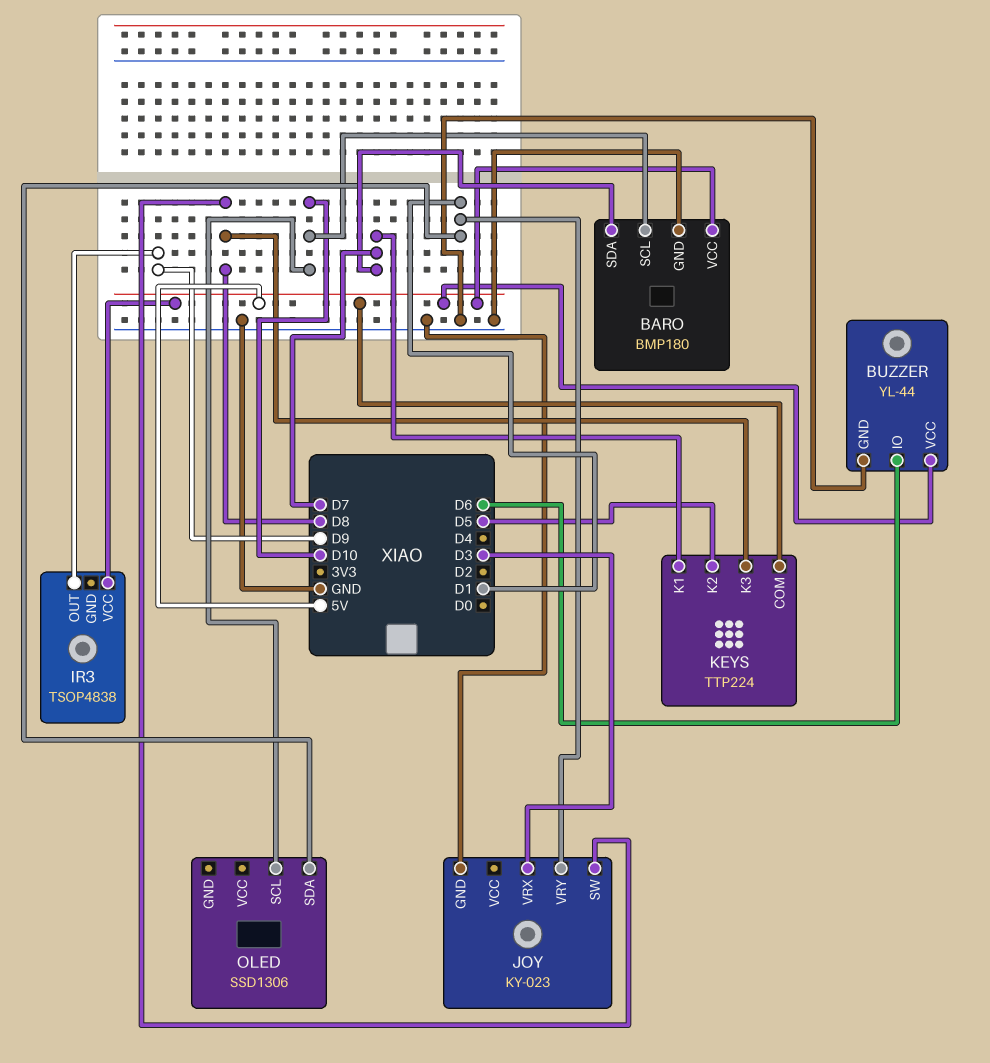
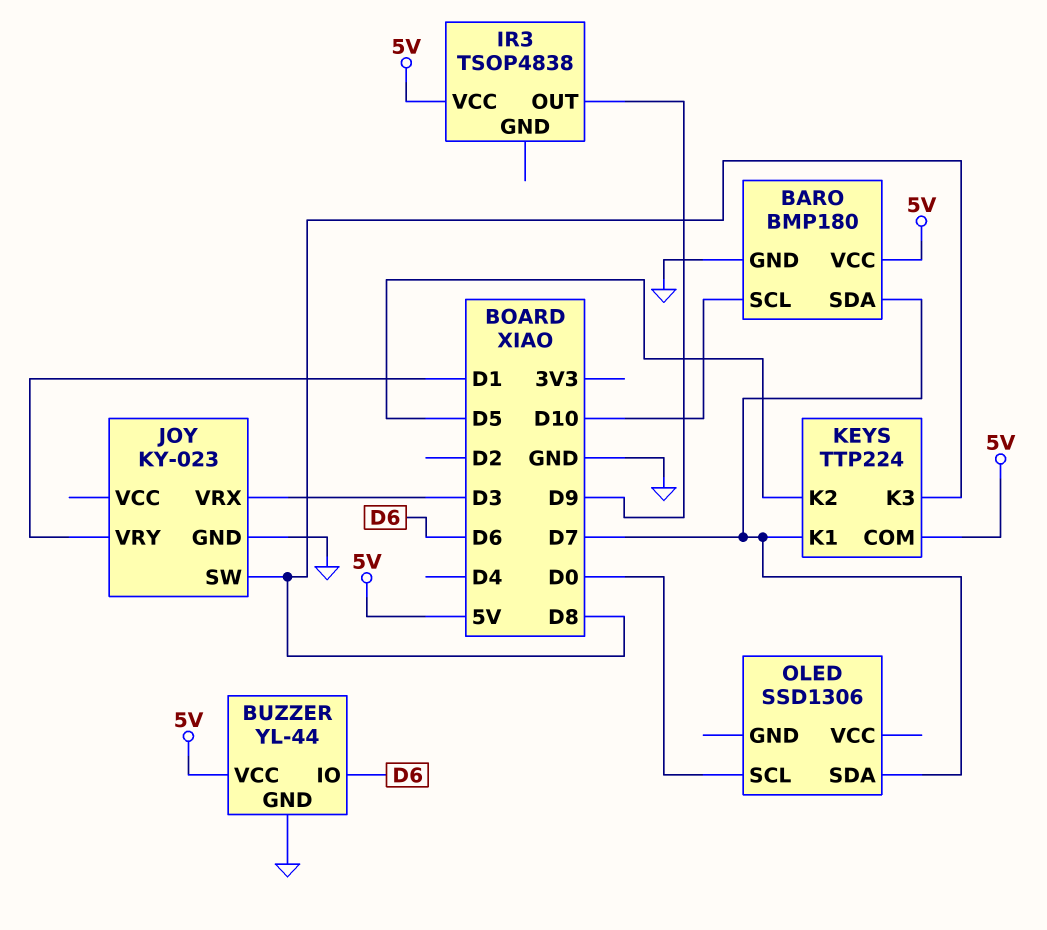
OLED pin SCL: D10 -> D0
OLED pin SDA: D1 -> D7

